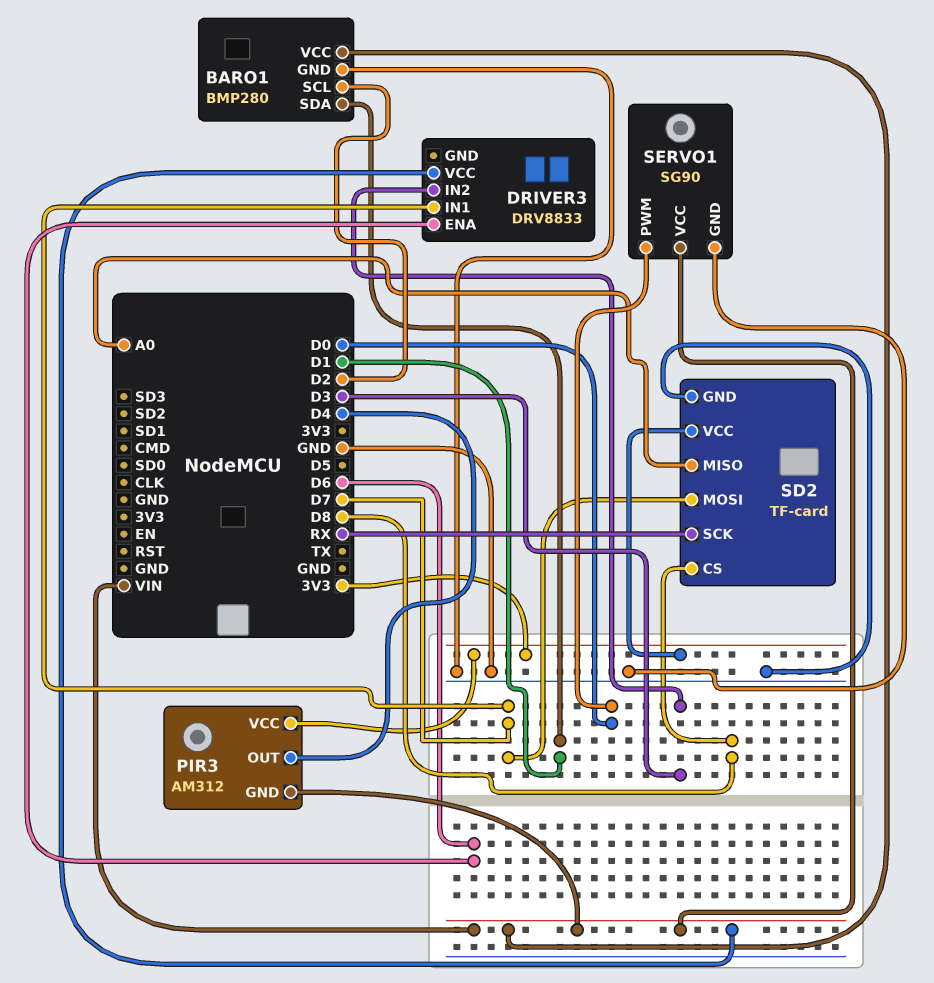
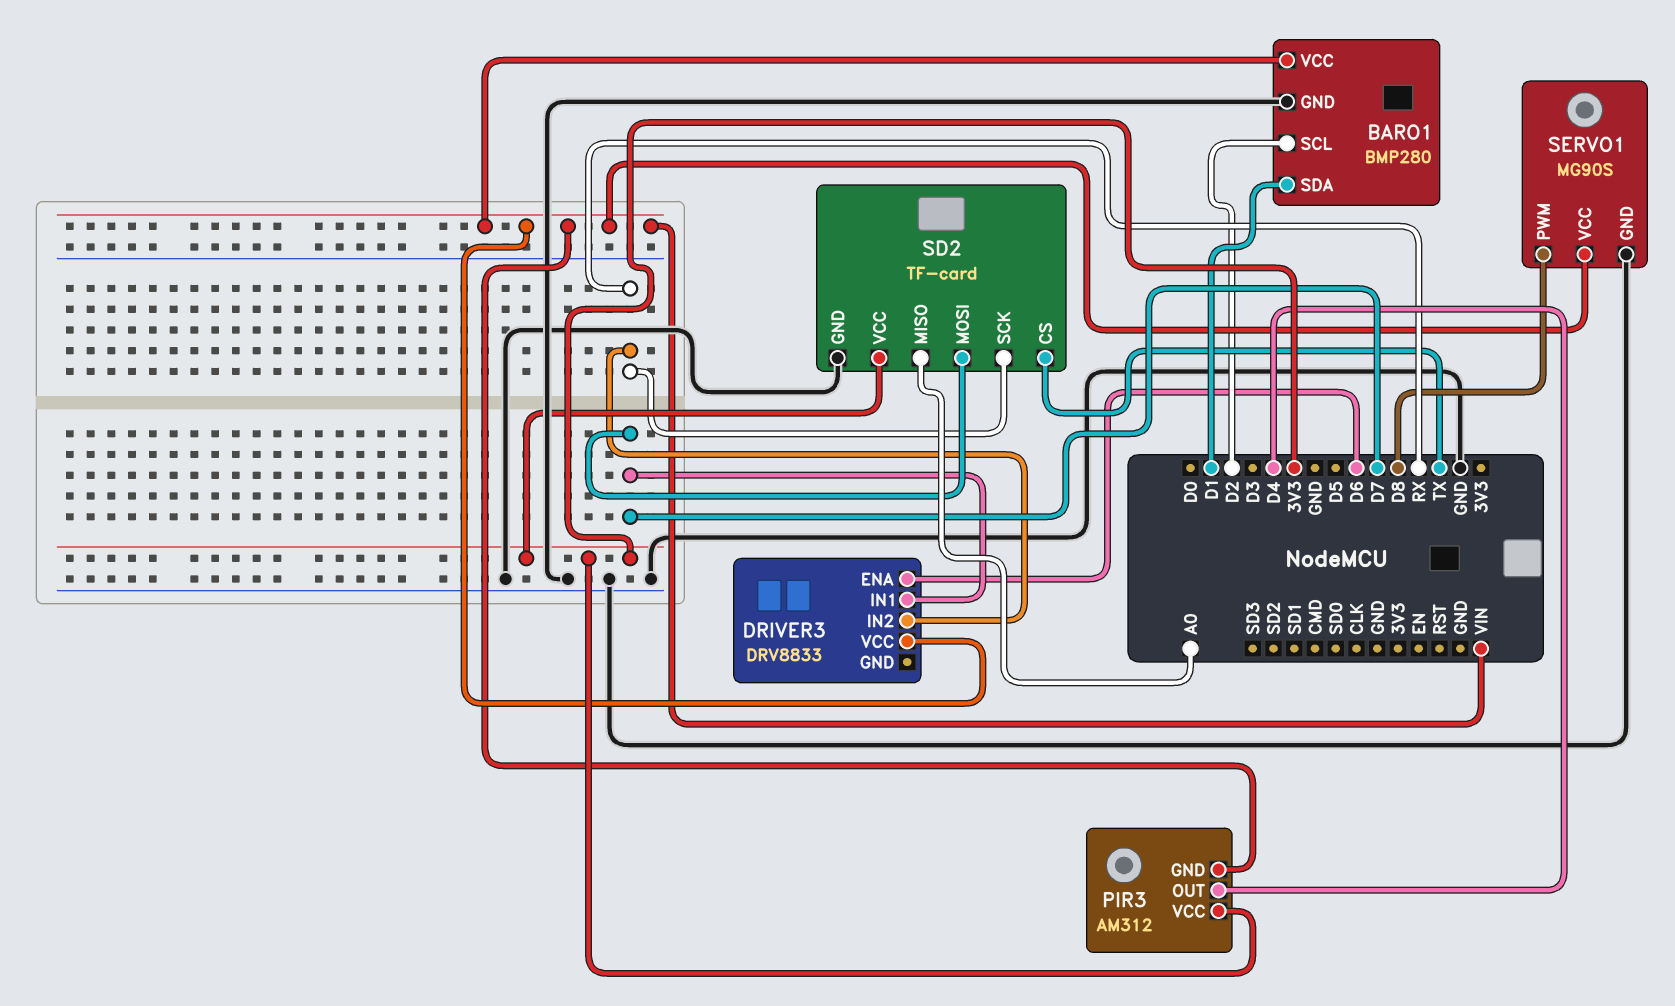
DRIVER3 pin IN2: D3 -> RX
SD2 pin CS: D8 -> TX
SERVO1: SG90 -> MG90S
SERVO1 pin PWM: D0 -> D8

